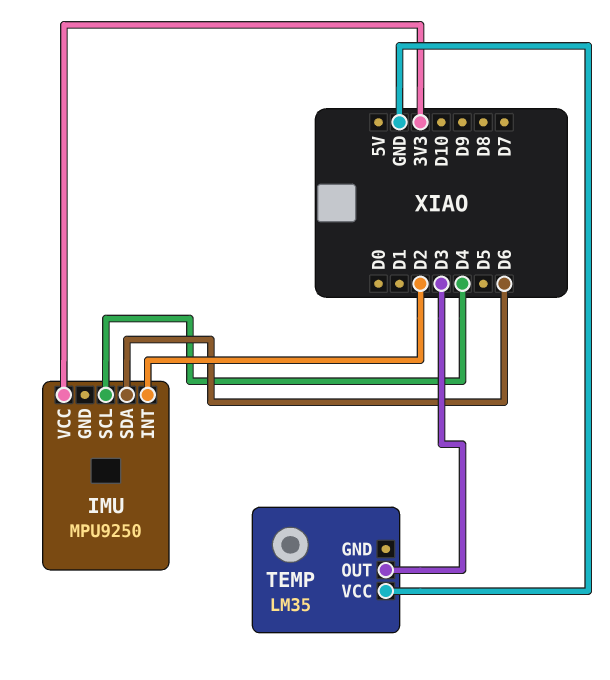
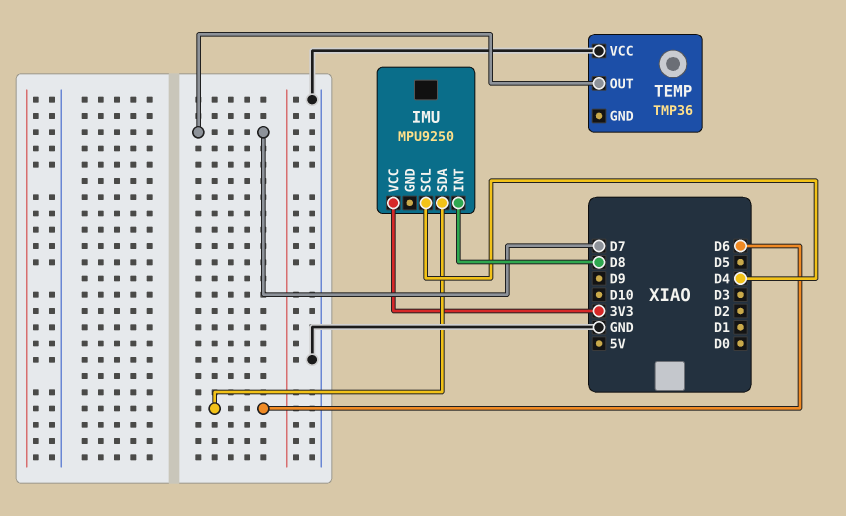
IMU pin INT: D2 -> D8
TEMP: LM35 -> TMP36
TEMP pin OUT: D3 -> D7

